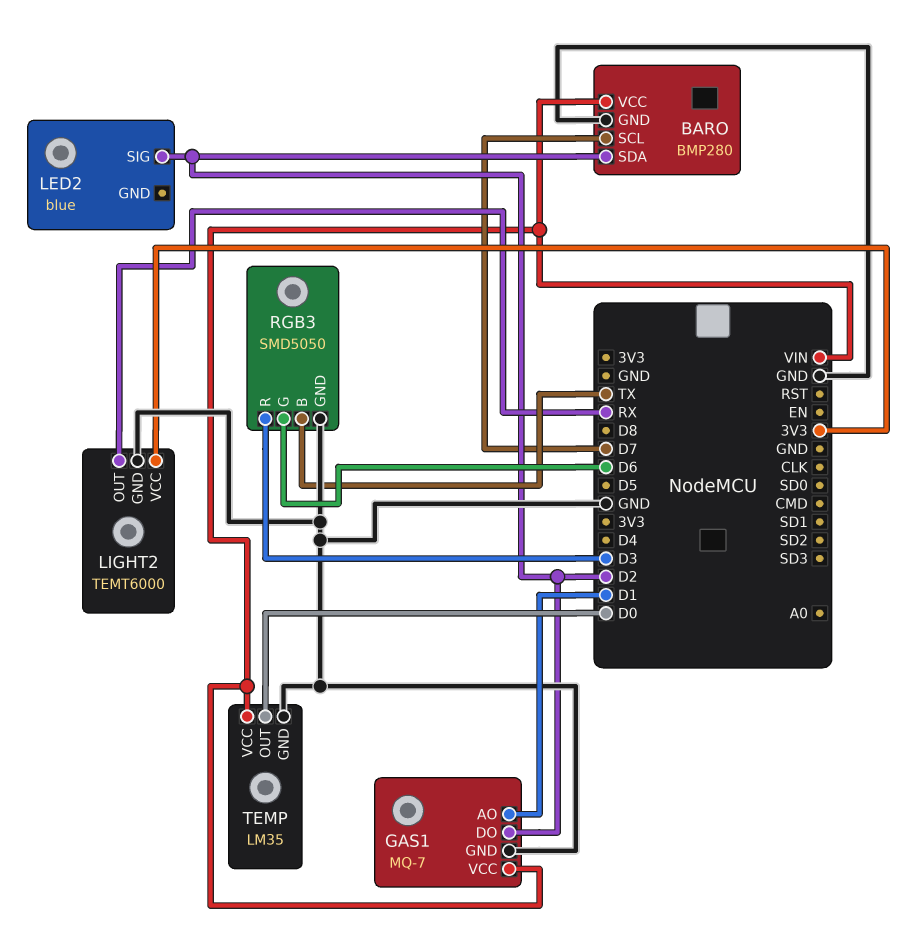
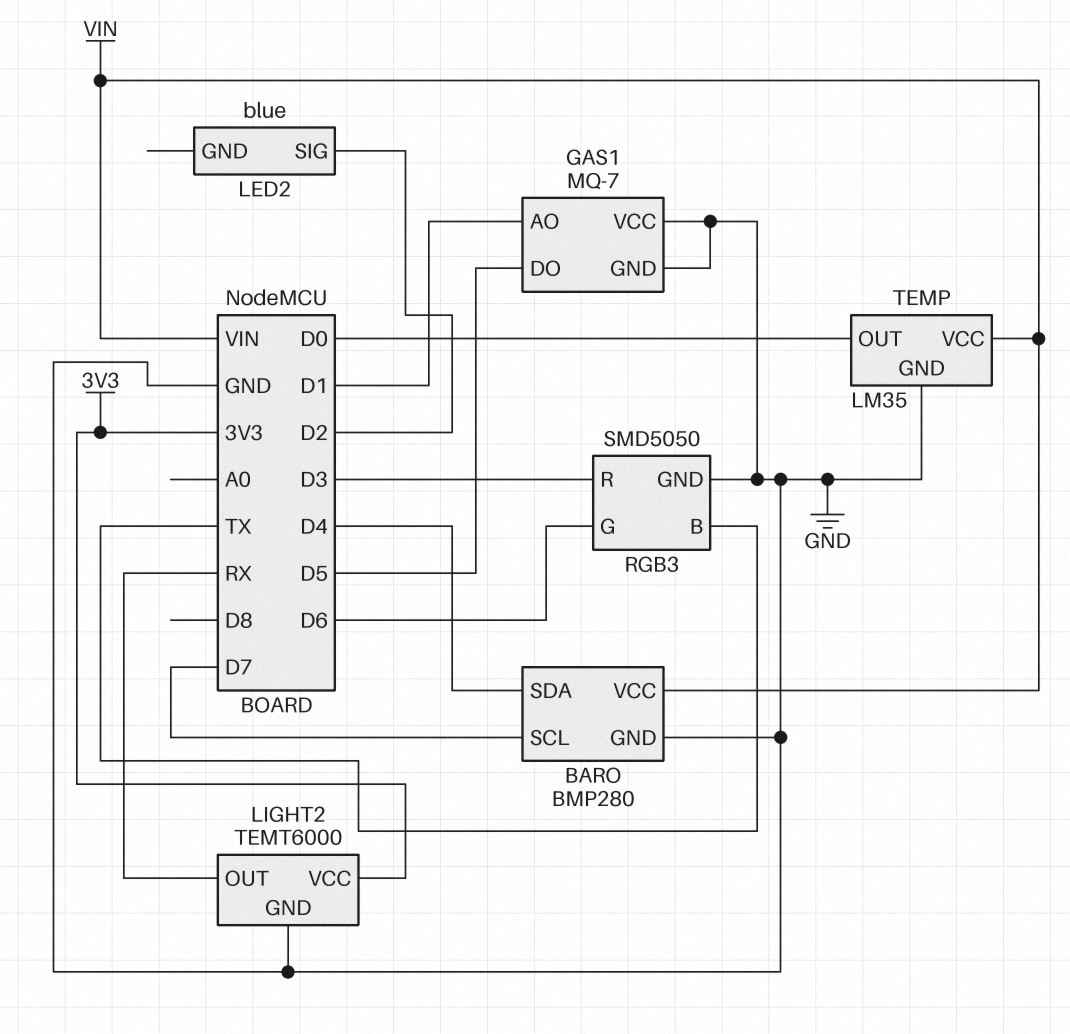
BARO pin SDA: D2 -> D4
GAS1 pin DO: D2 -> D5
GAS1 pin VCC: VIN -> GND

